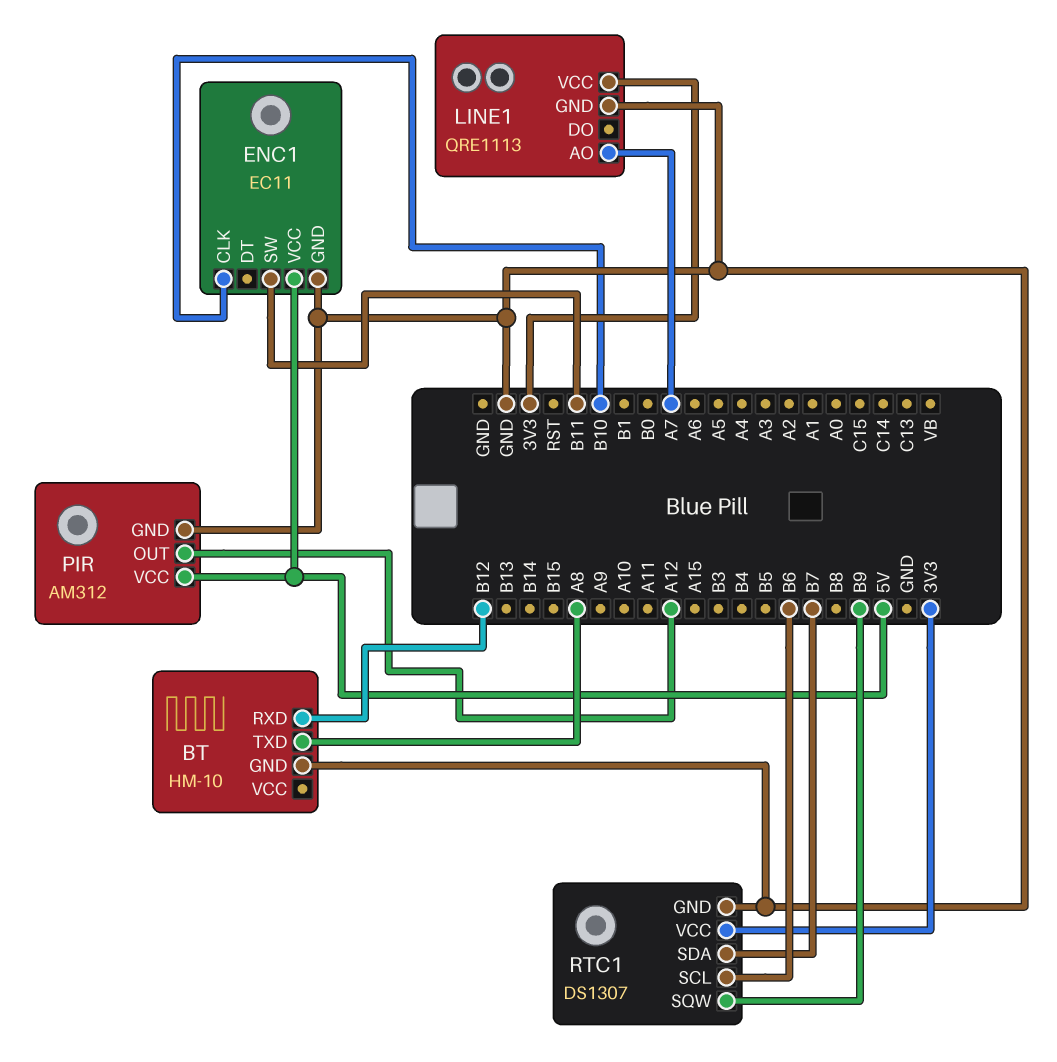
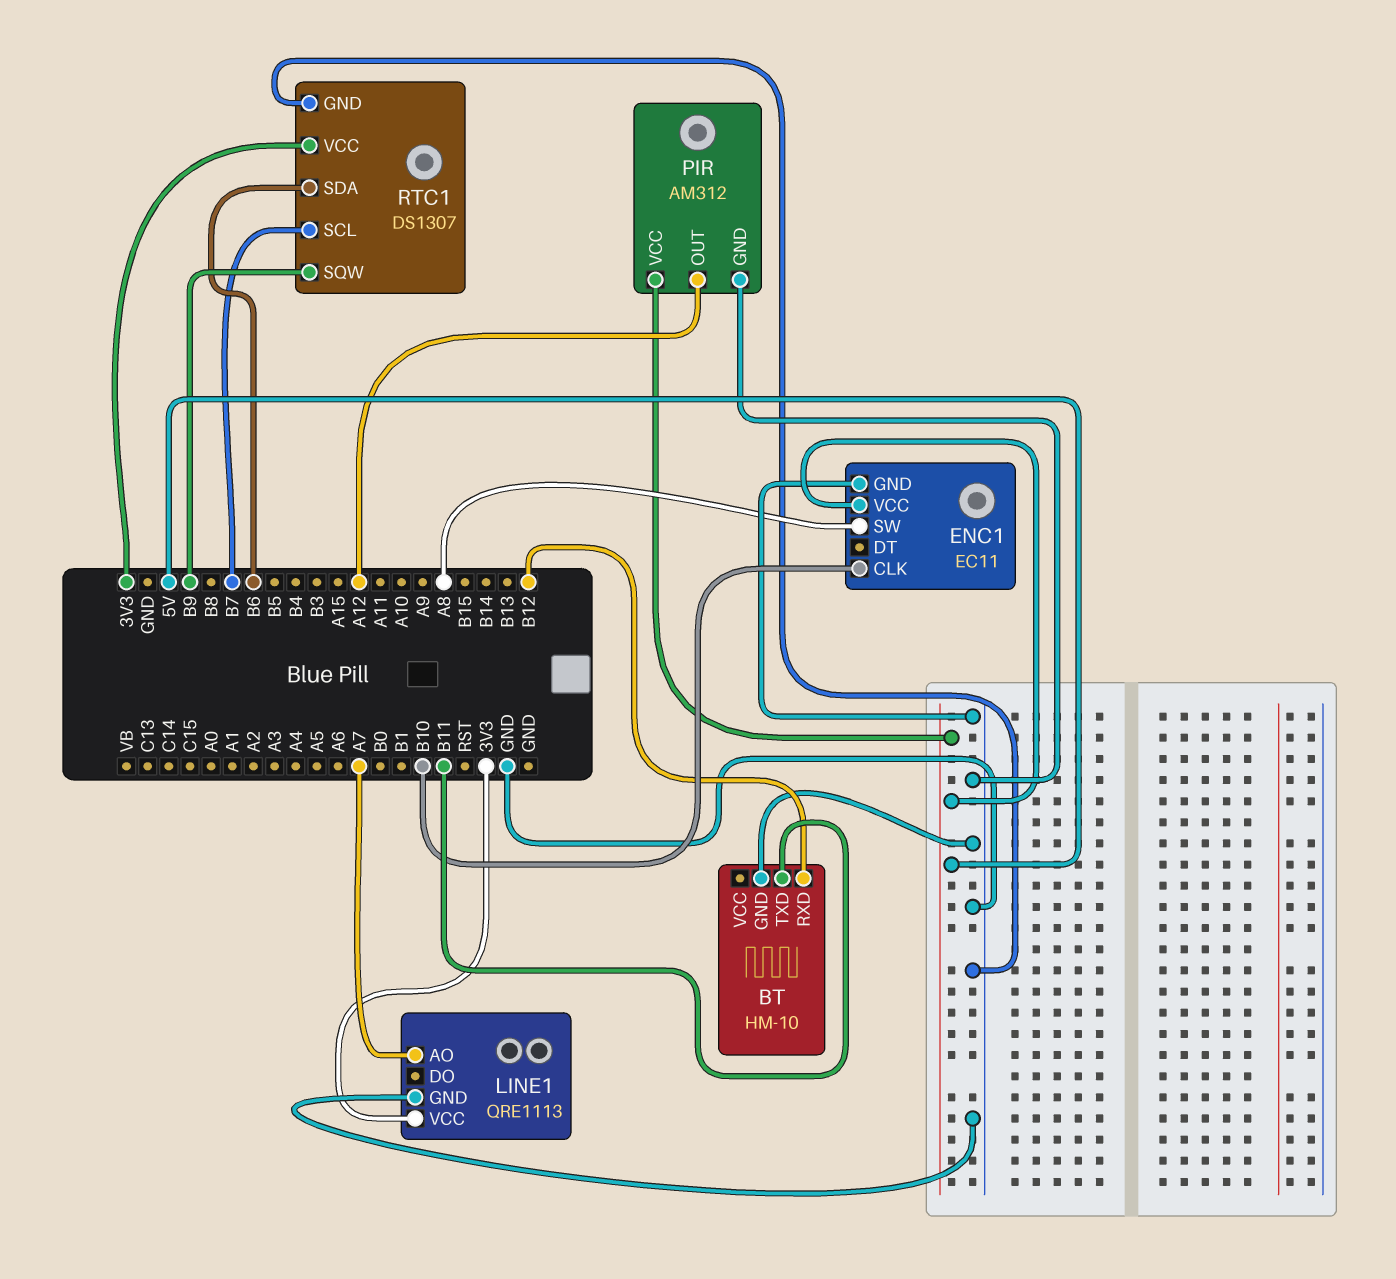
BT pin TXD: A8 -> B11
ENC1 pin SW: B11 -> A8
RTC1 pin SCL: B6 -> B7
RTC1 pin SDA: B7 -> B6

